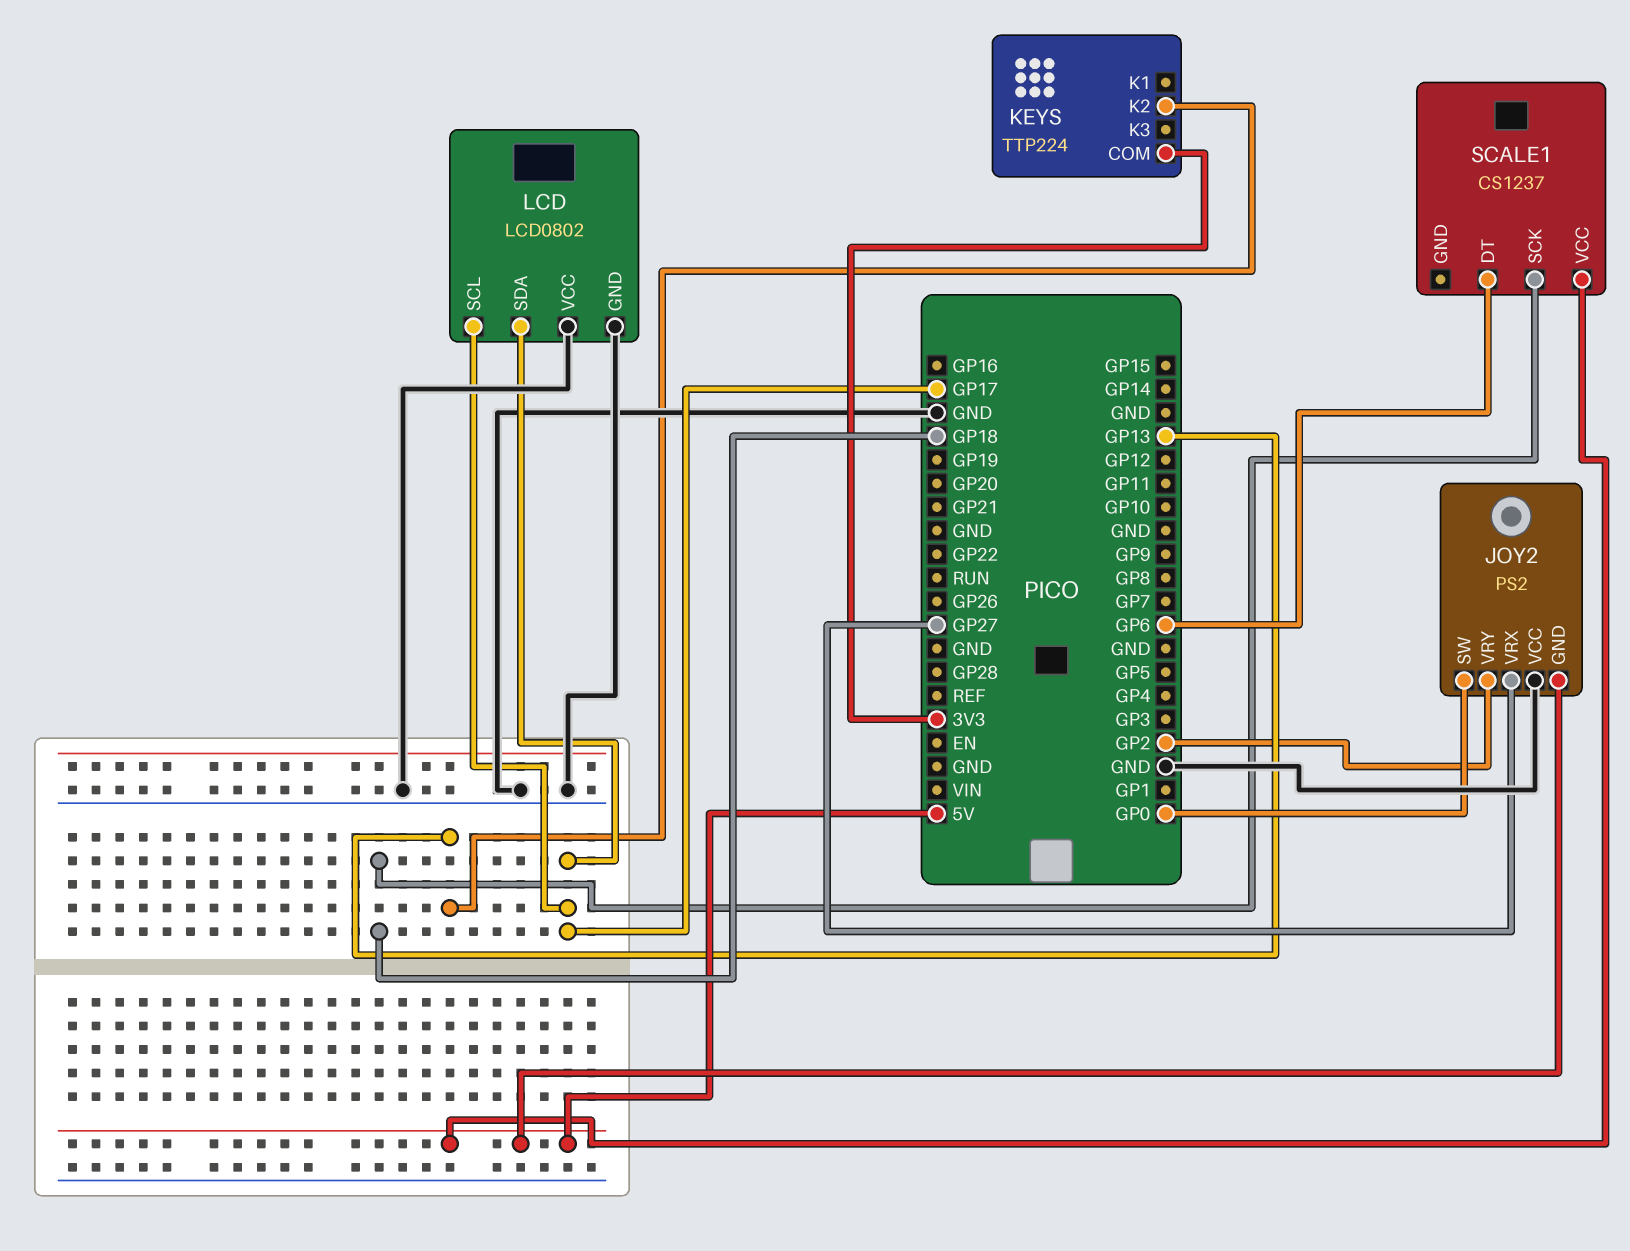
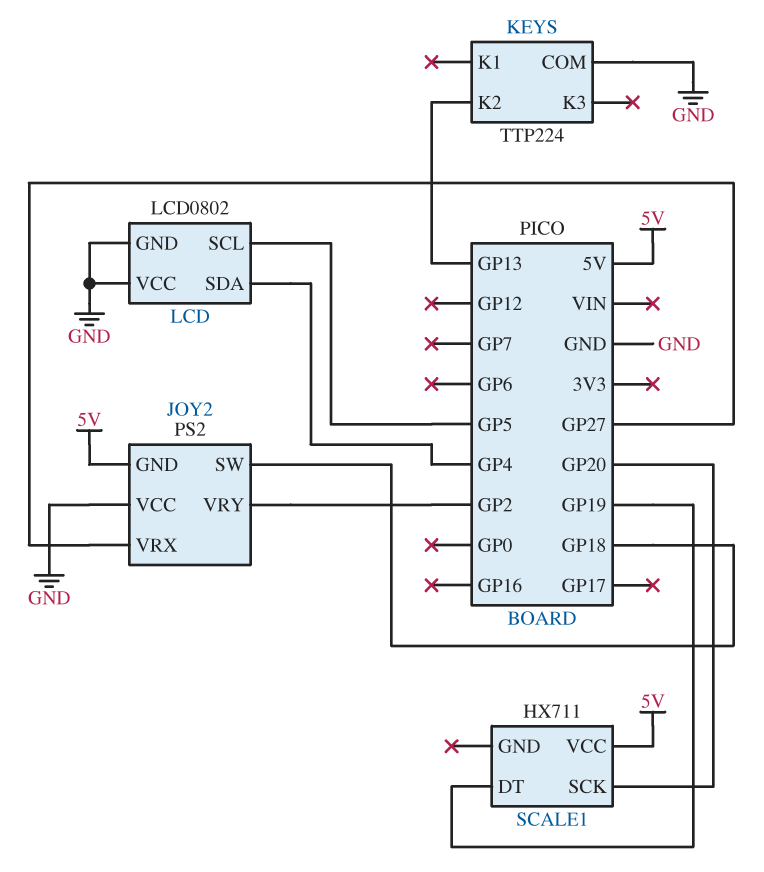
JOY2 pin SW: GP0 -> GP18
KEYS pin COM: 3V3 -> GND
LCD pin SCL: GP17 -> GP5
LCD pin SDA: GP17 -> GP4
SCALE1: CS1237 -> HX711
SCALE1 pin DT: GP6 -> GP19
SCALE1 pin SCK: GP18 -> GP20

